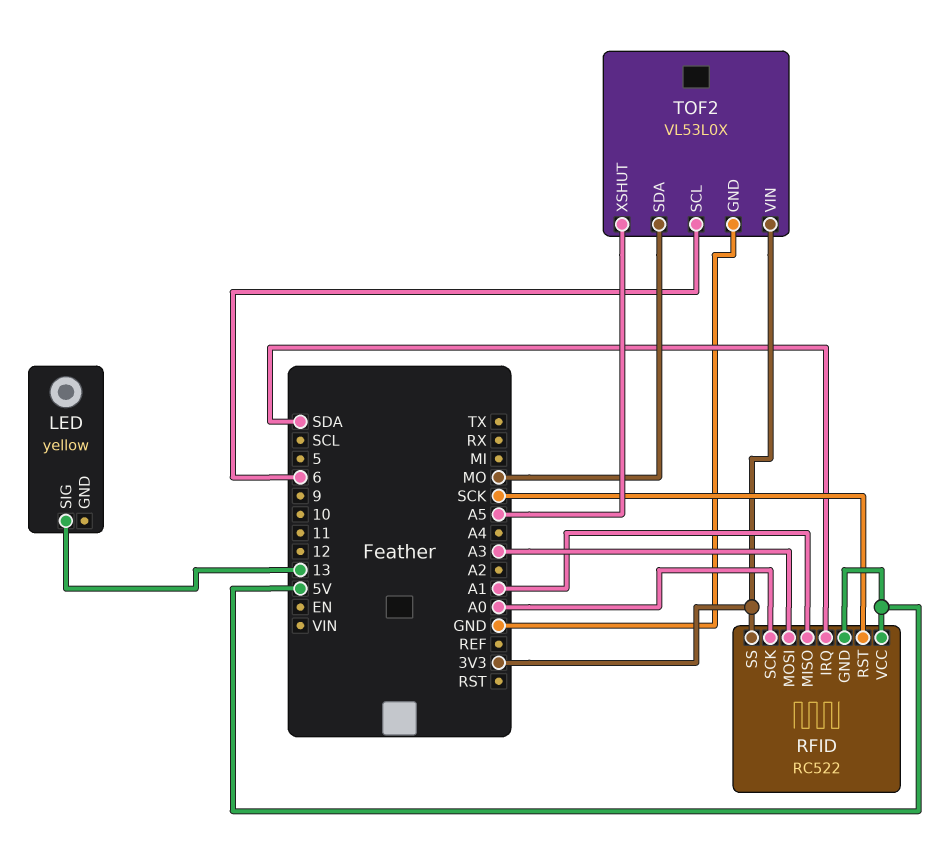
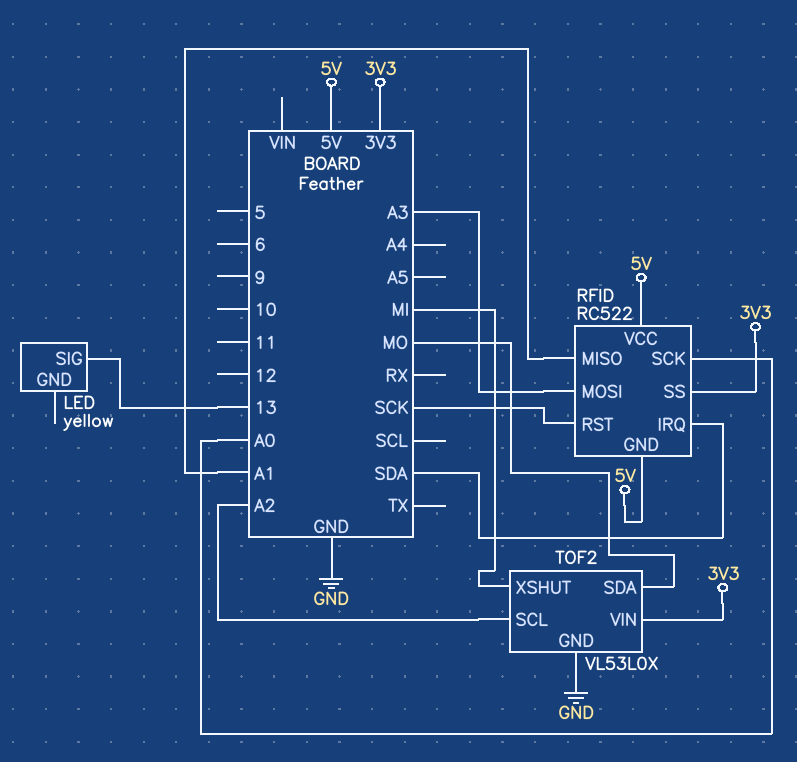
TOF2 pin SCL: 6 -> A2
TOF2 pin XSHUT: A5 -> MI

